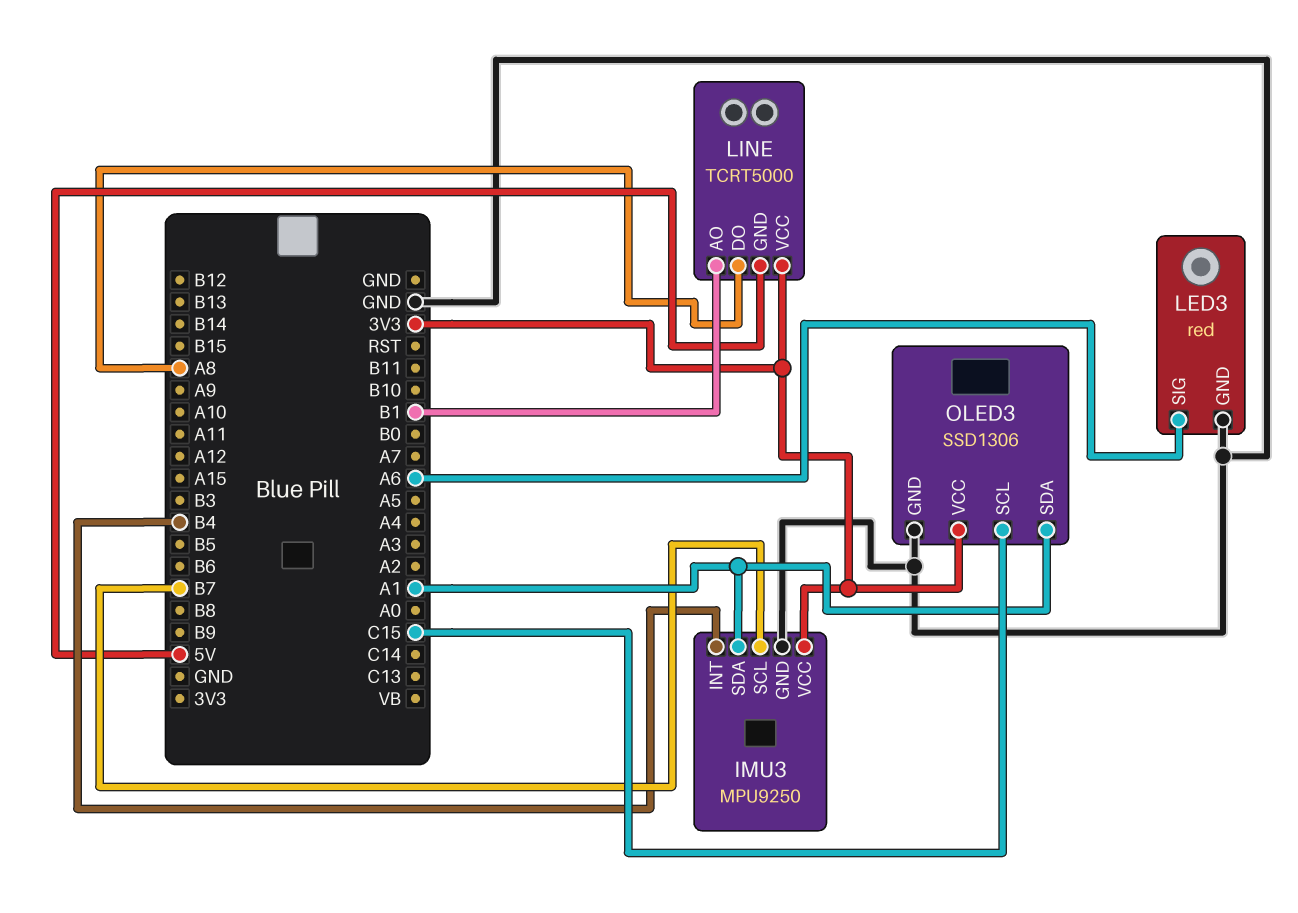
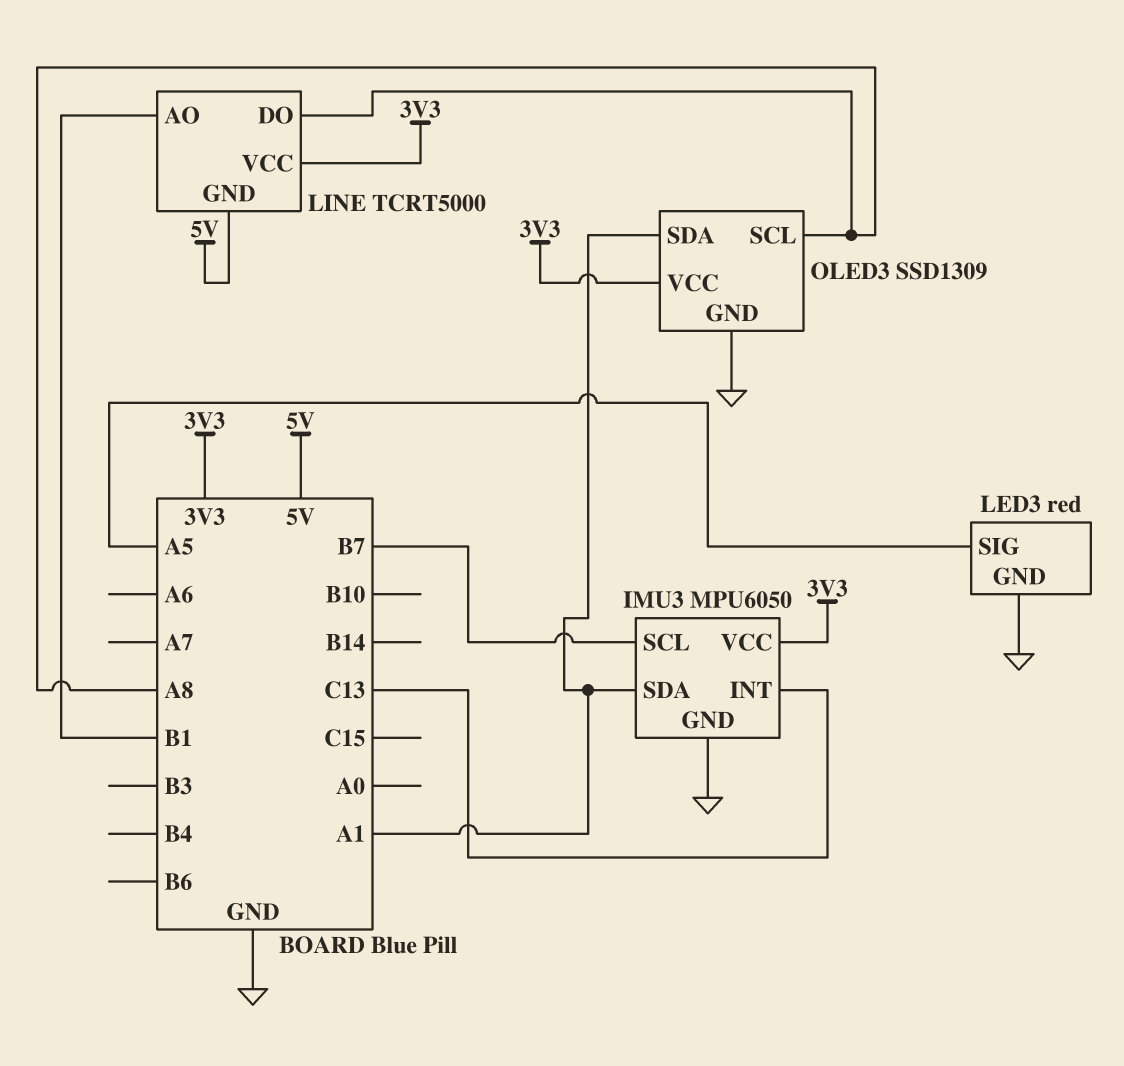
IMU3: MPU9250 -> MPU6050
IMU3 pin INT: B4 -> C13
LED3 pin SIG: A6 -> A5
OLED3: SSD1306 -> SSD1309
OLED3 pin SCL: C15 -> A8

